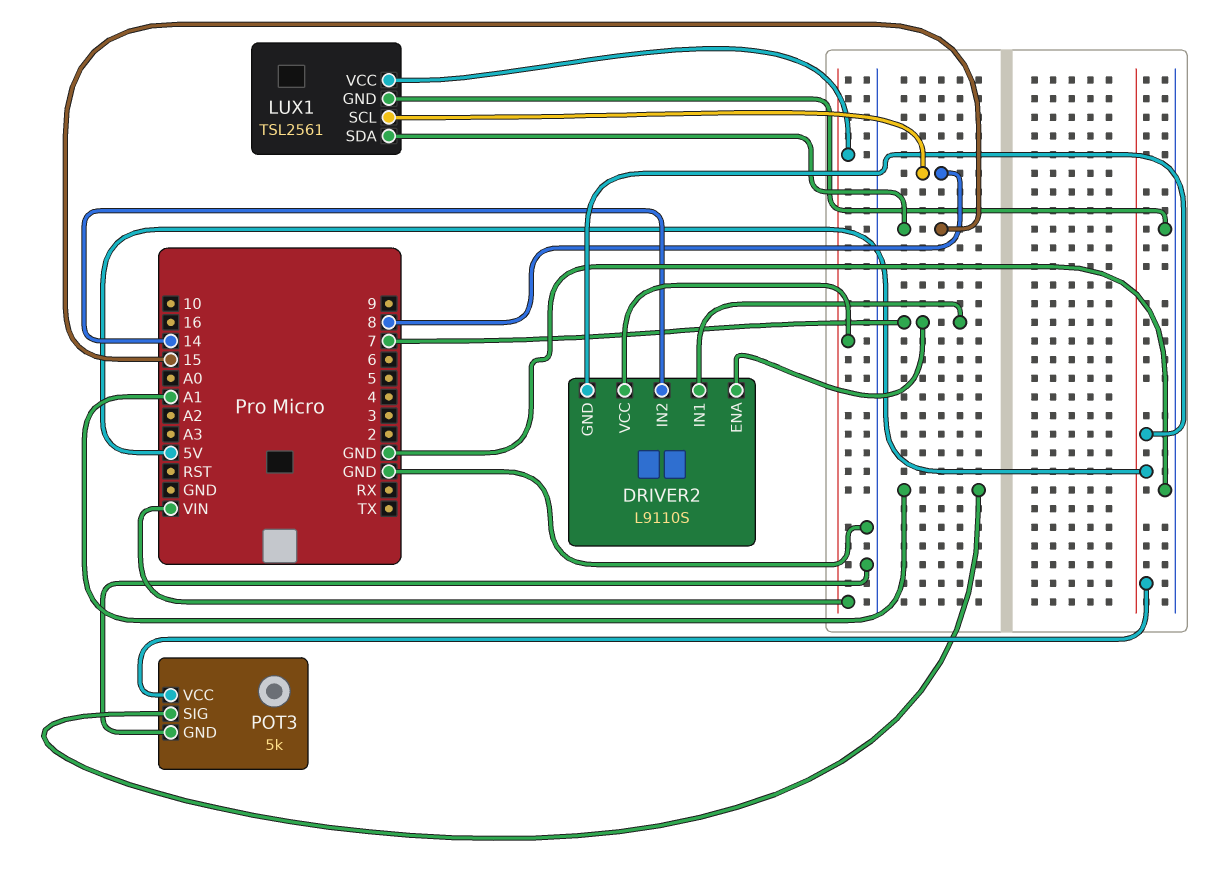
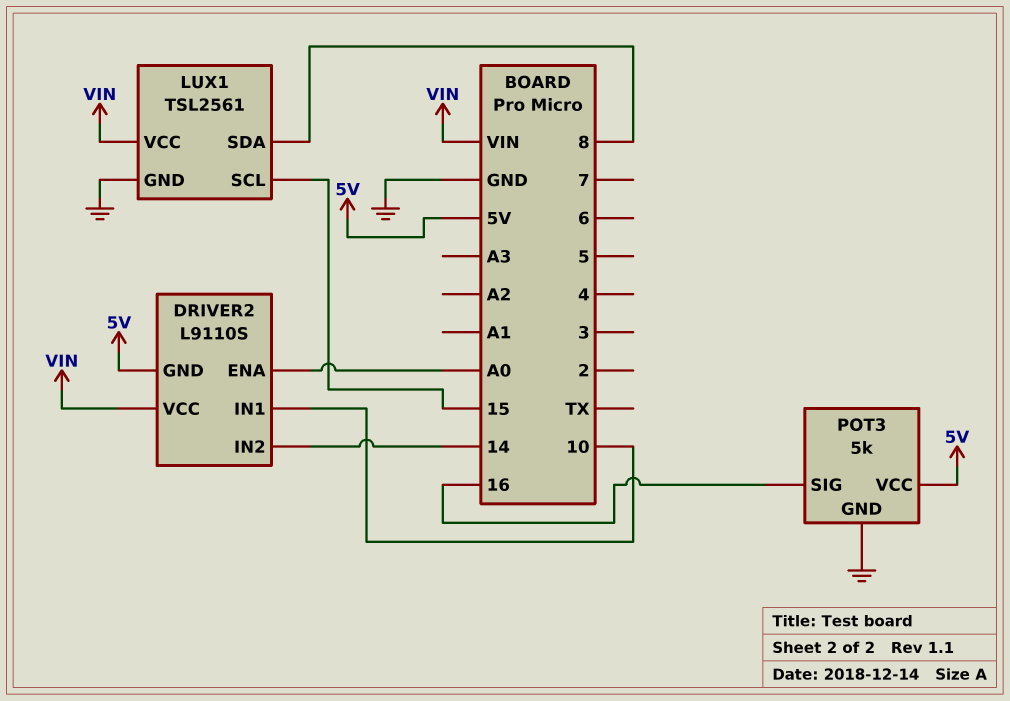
DRIVER2 pin ENA: 7 -> A0
DRIVER2 pin IN1: 7 -> 10
LUX1 pin SCL: 8 -> 15
LUX1 pin SDA: 15 -> 8
POT3 pin SIG: A1 -> 16

